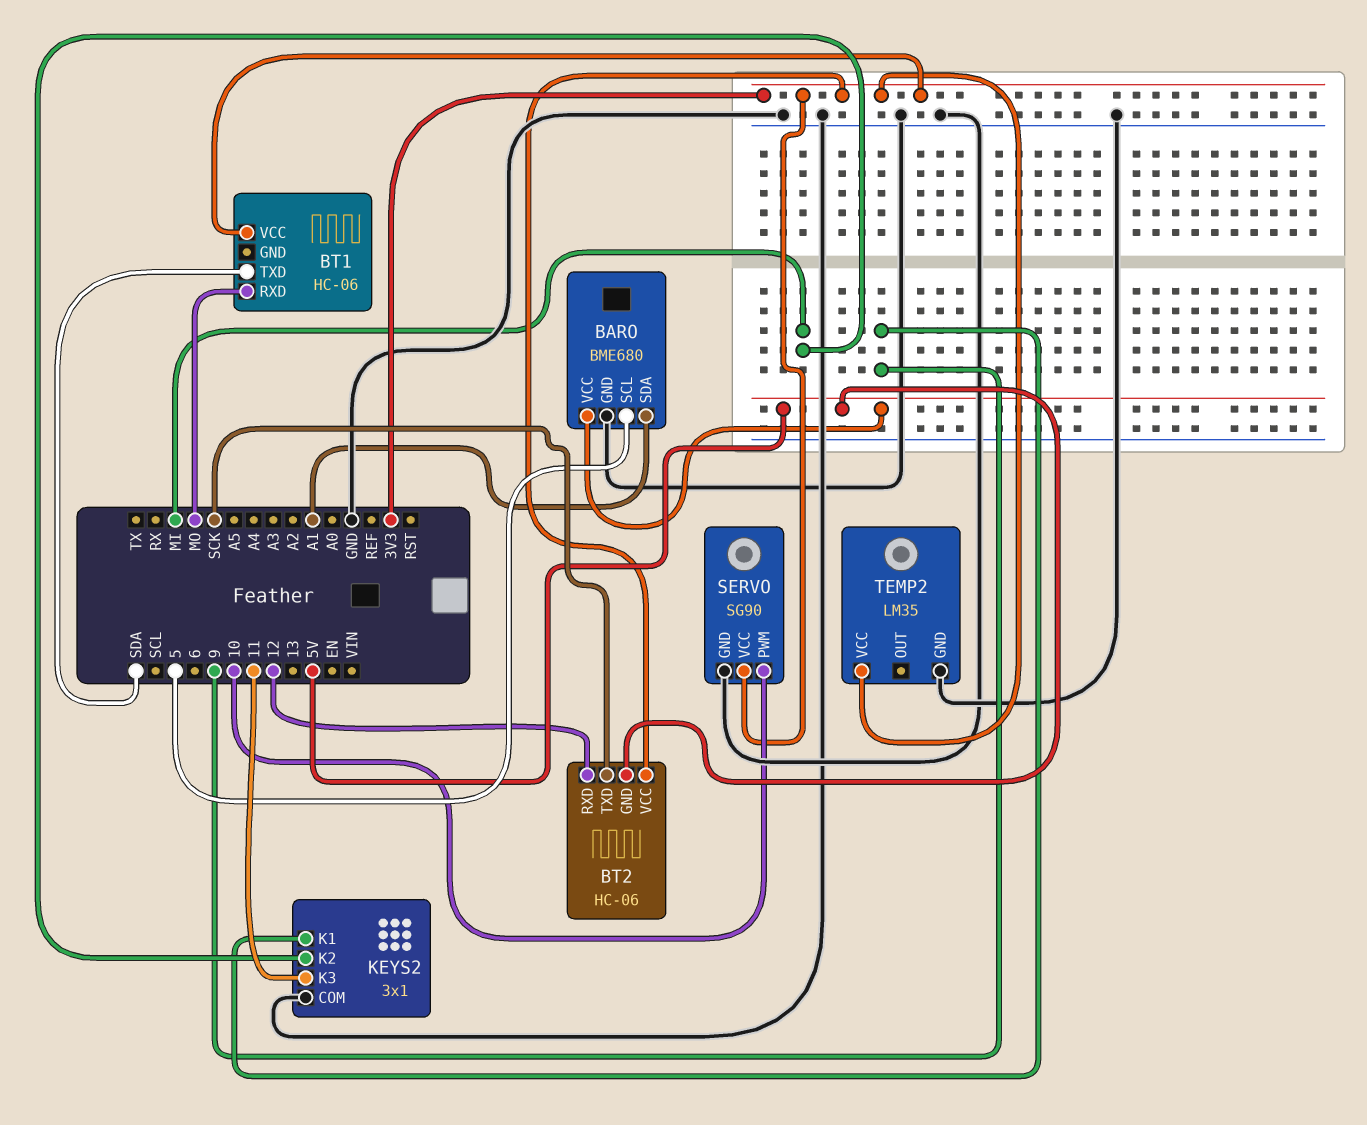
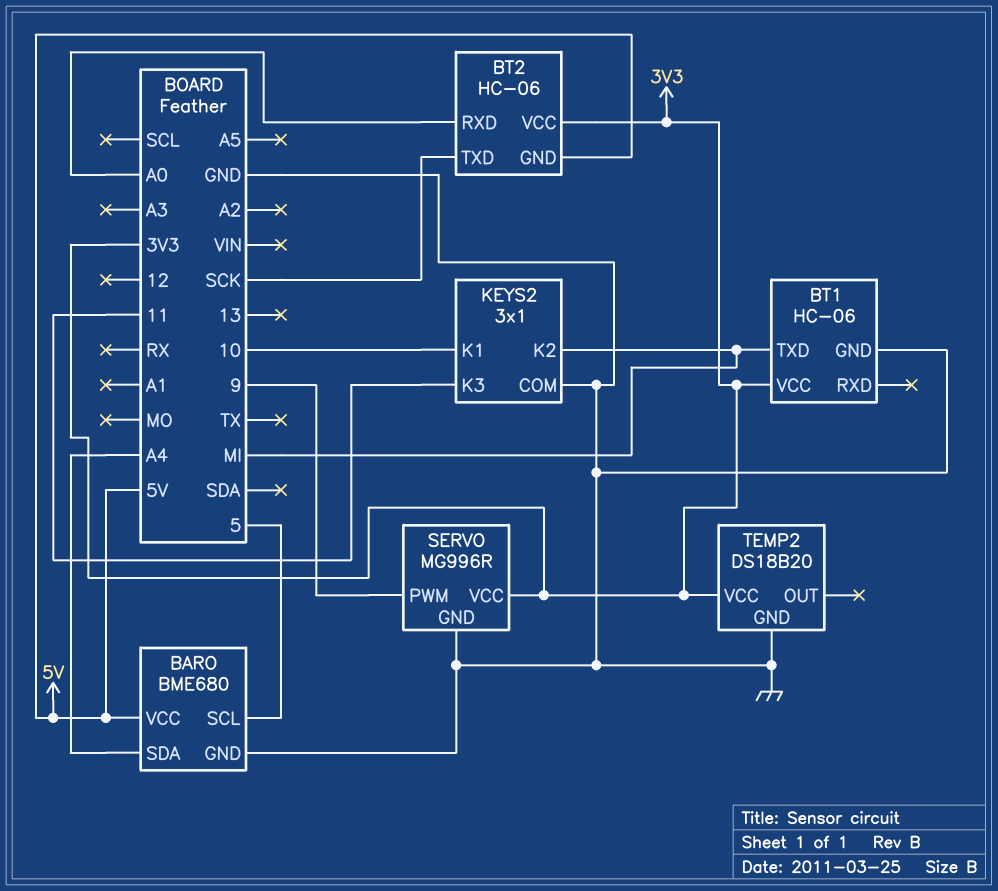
BARO pin SDA: A1 -> A4
BT1 pin GND: none -> GND
BT1 pin RXD: MO -> none
BT1 pin TXD: SDA -> MI
BT2 pin RXD: 12 -> A0
KEYS2 pin K1: 9 -> 10
SERVO: SG90 -> MG996R
SERVO pin PWM: 10 -> 9
TEMP2: LM35 -> DS18B20

